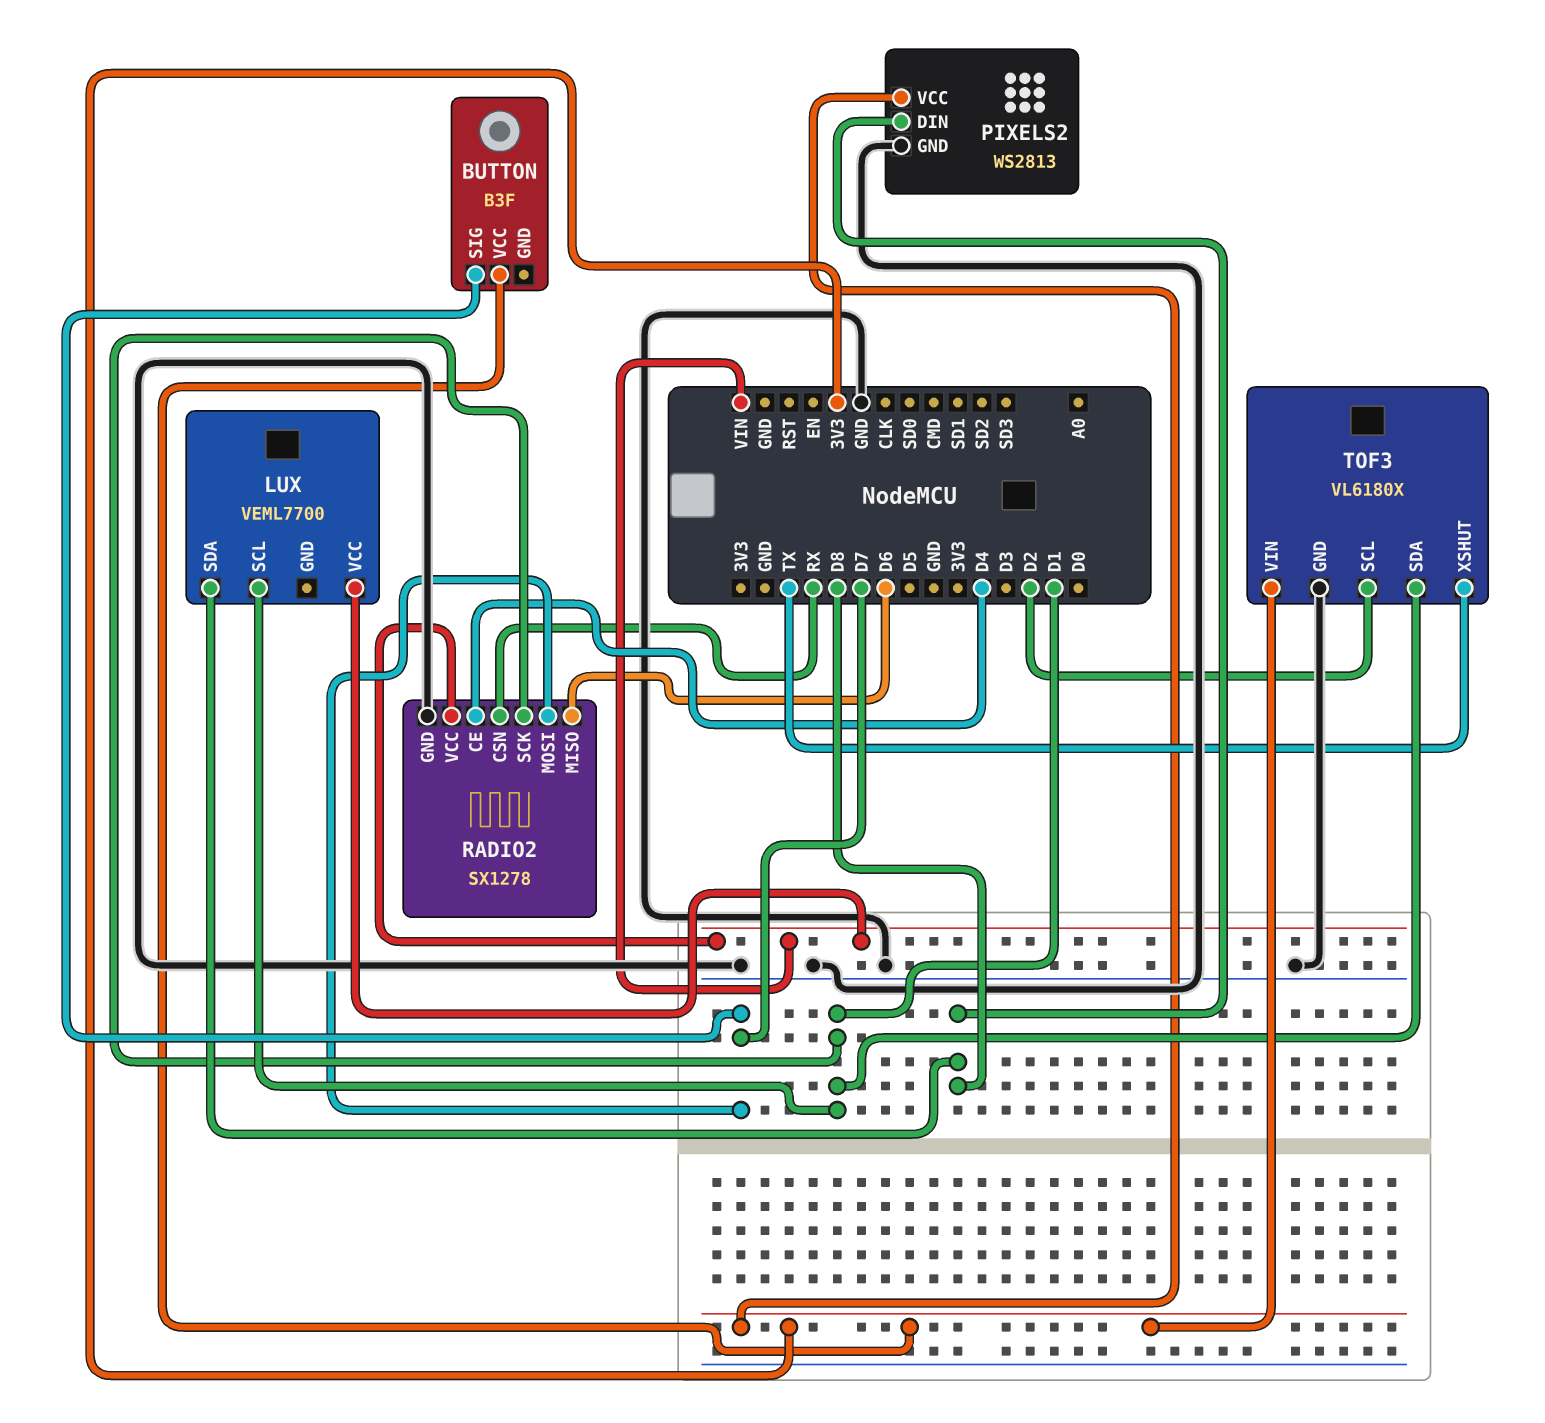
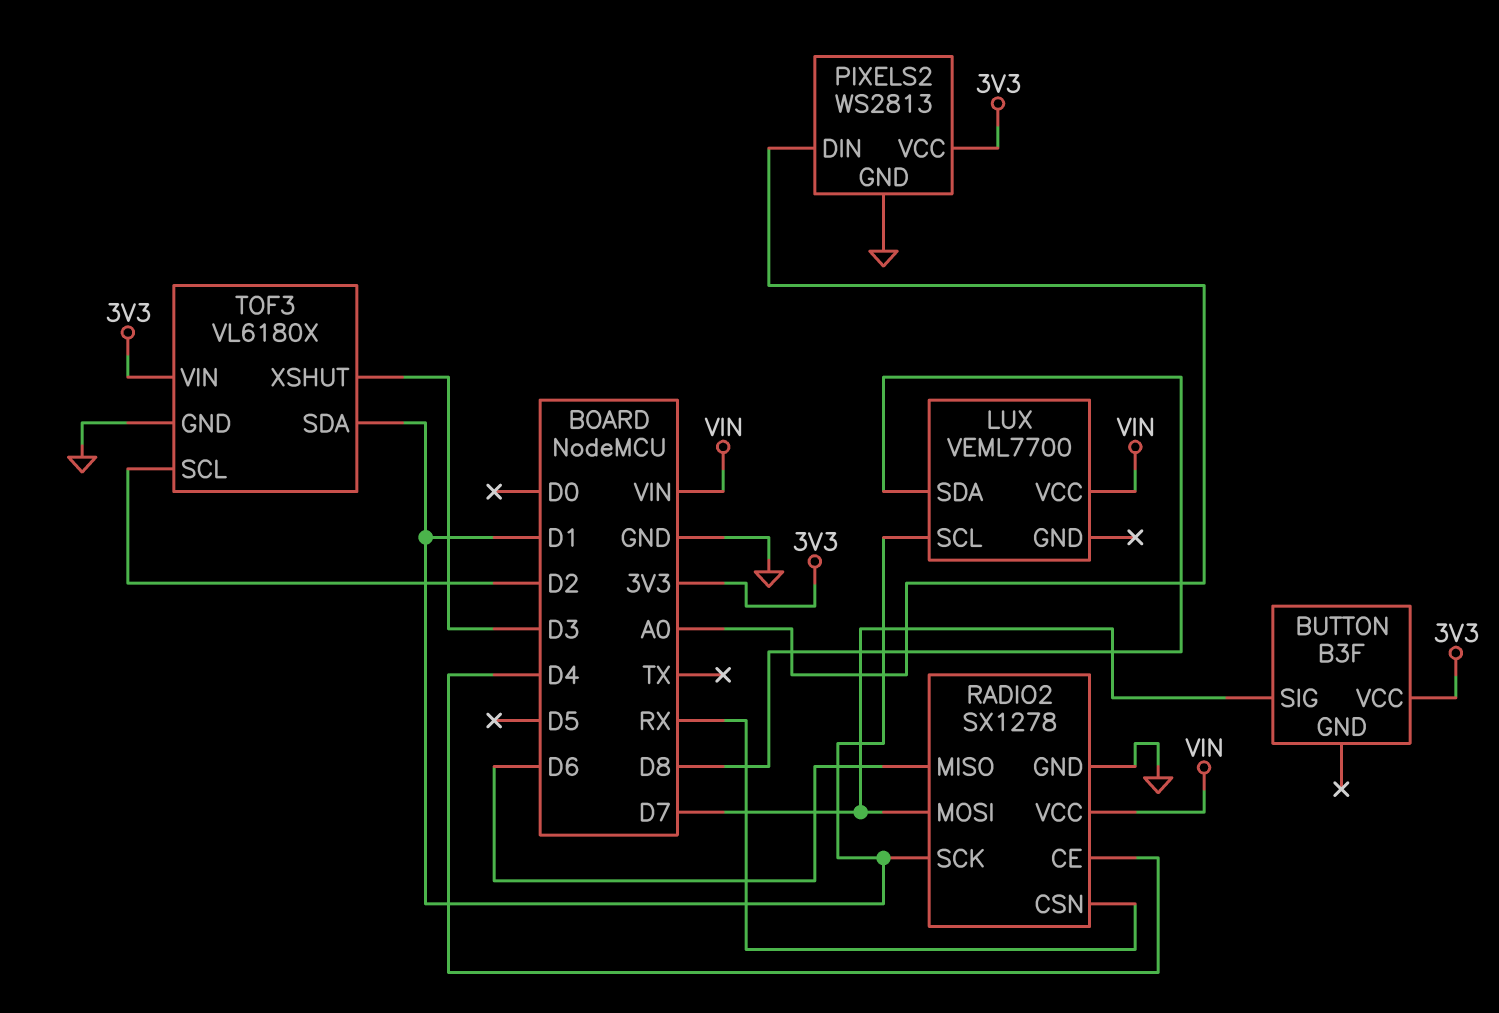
PIXELS2 pin DIN: D8 -> A0
TOF3 pin XSHUT: TX -> D3

